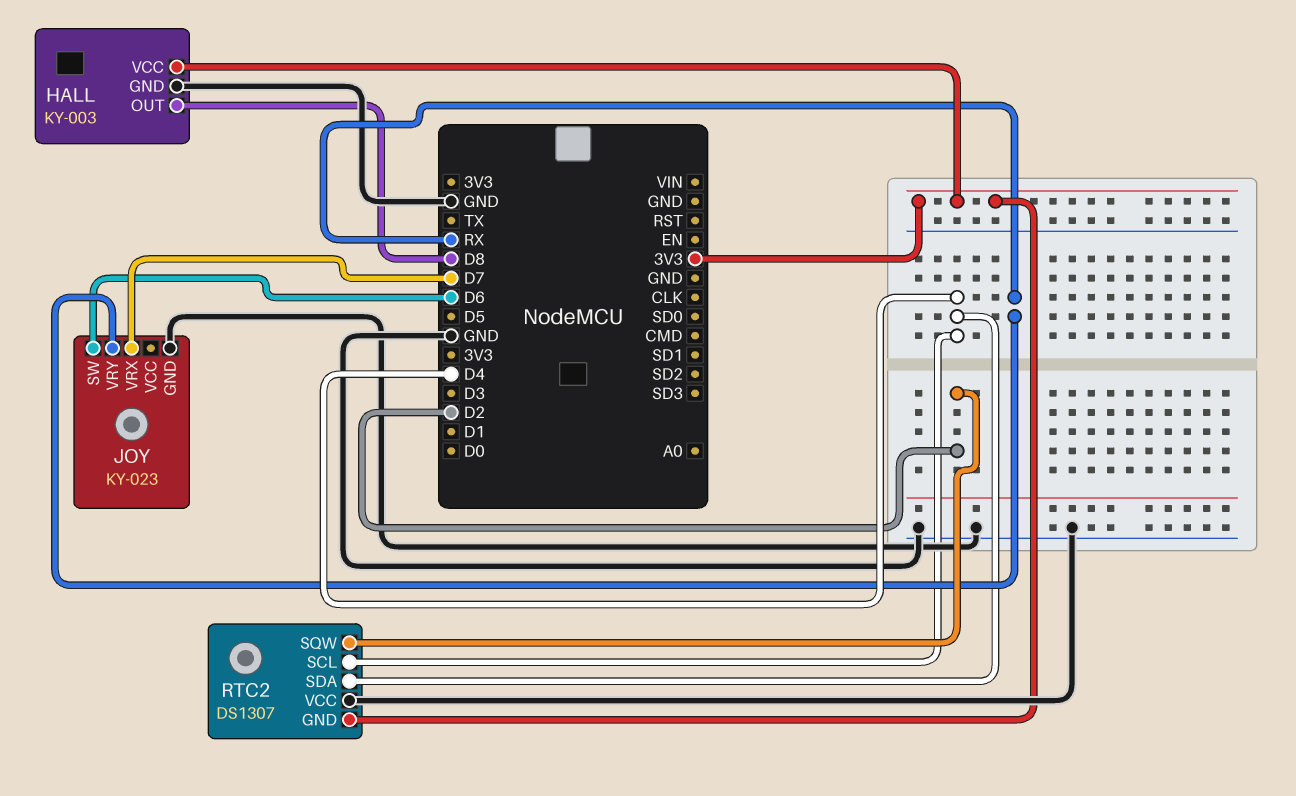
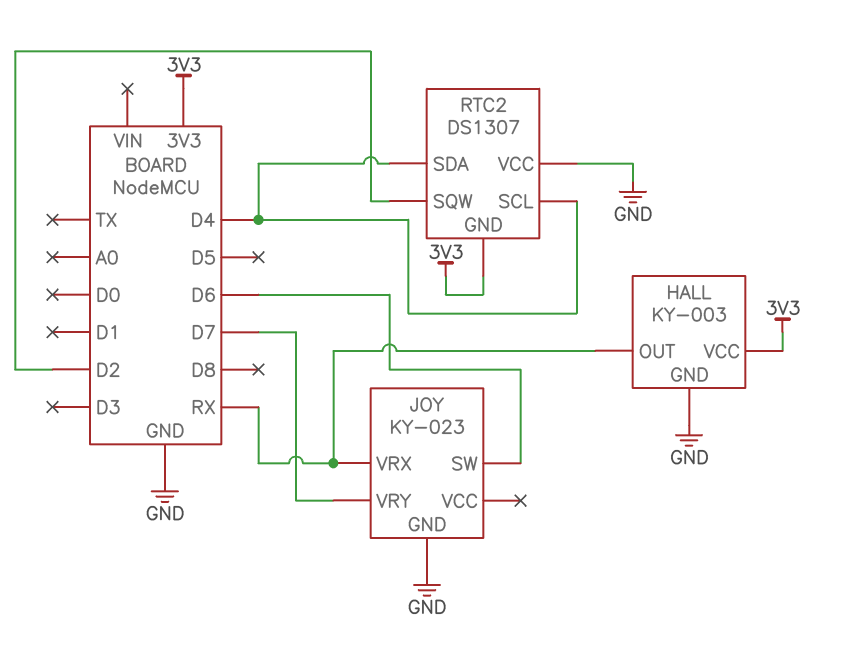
HALL pin OUT: D8 -> RX
JOY pin VRX: D7 -> RX
JOY pin VRY: RX -> D7

